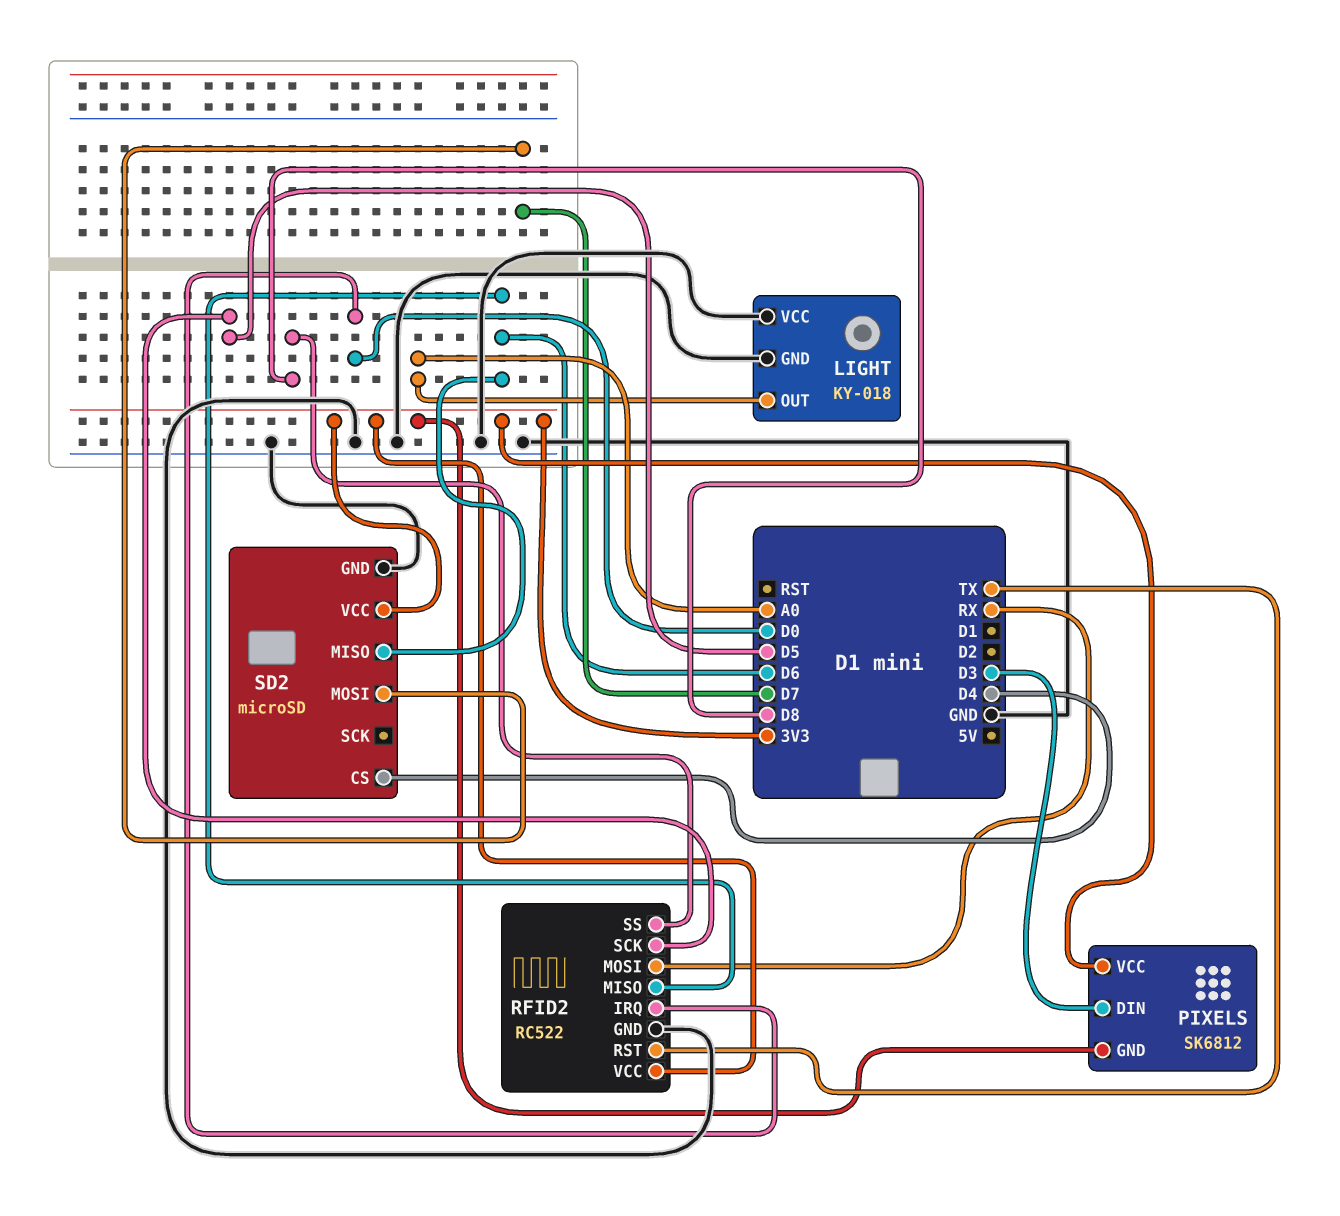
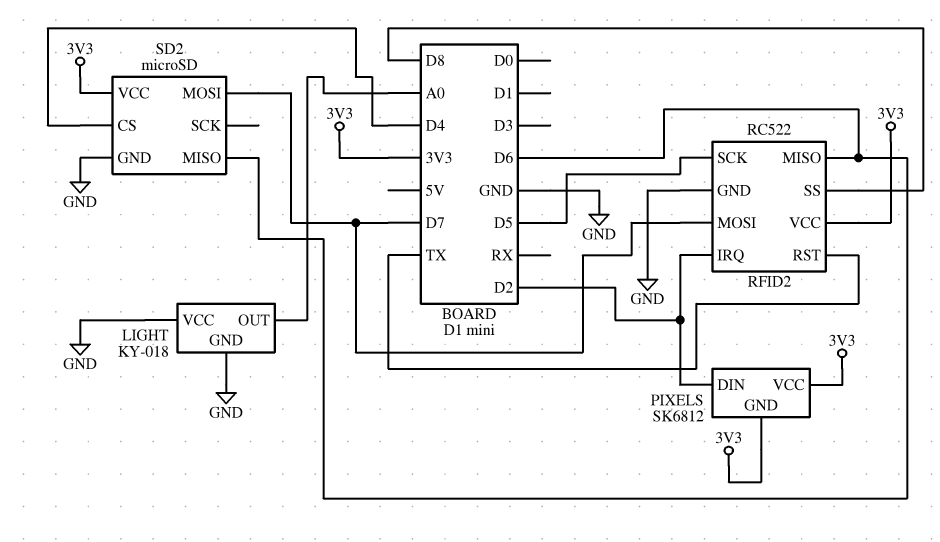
PIXELS pin DIN: D3 -> D2
RFID2 pin IRQ: D0 -> D2
RFID2 pin MOSI: RX -> D7

